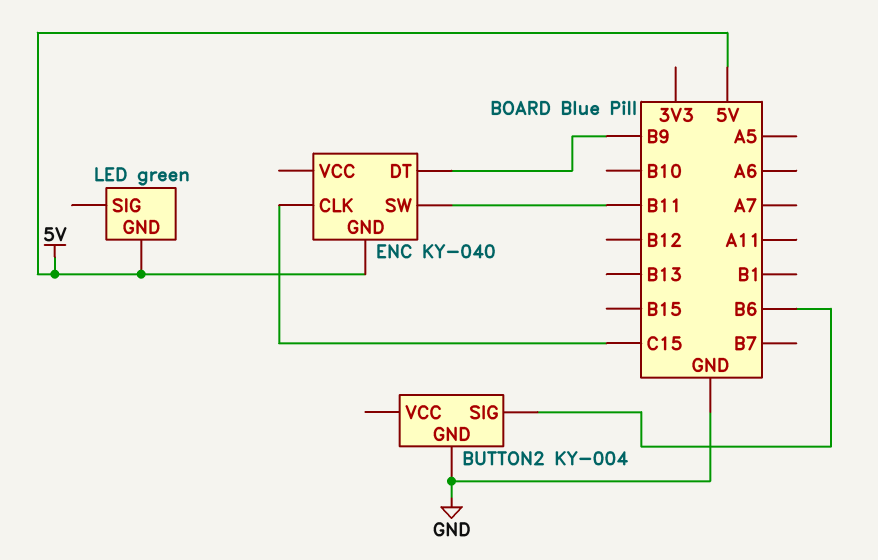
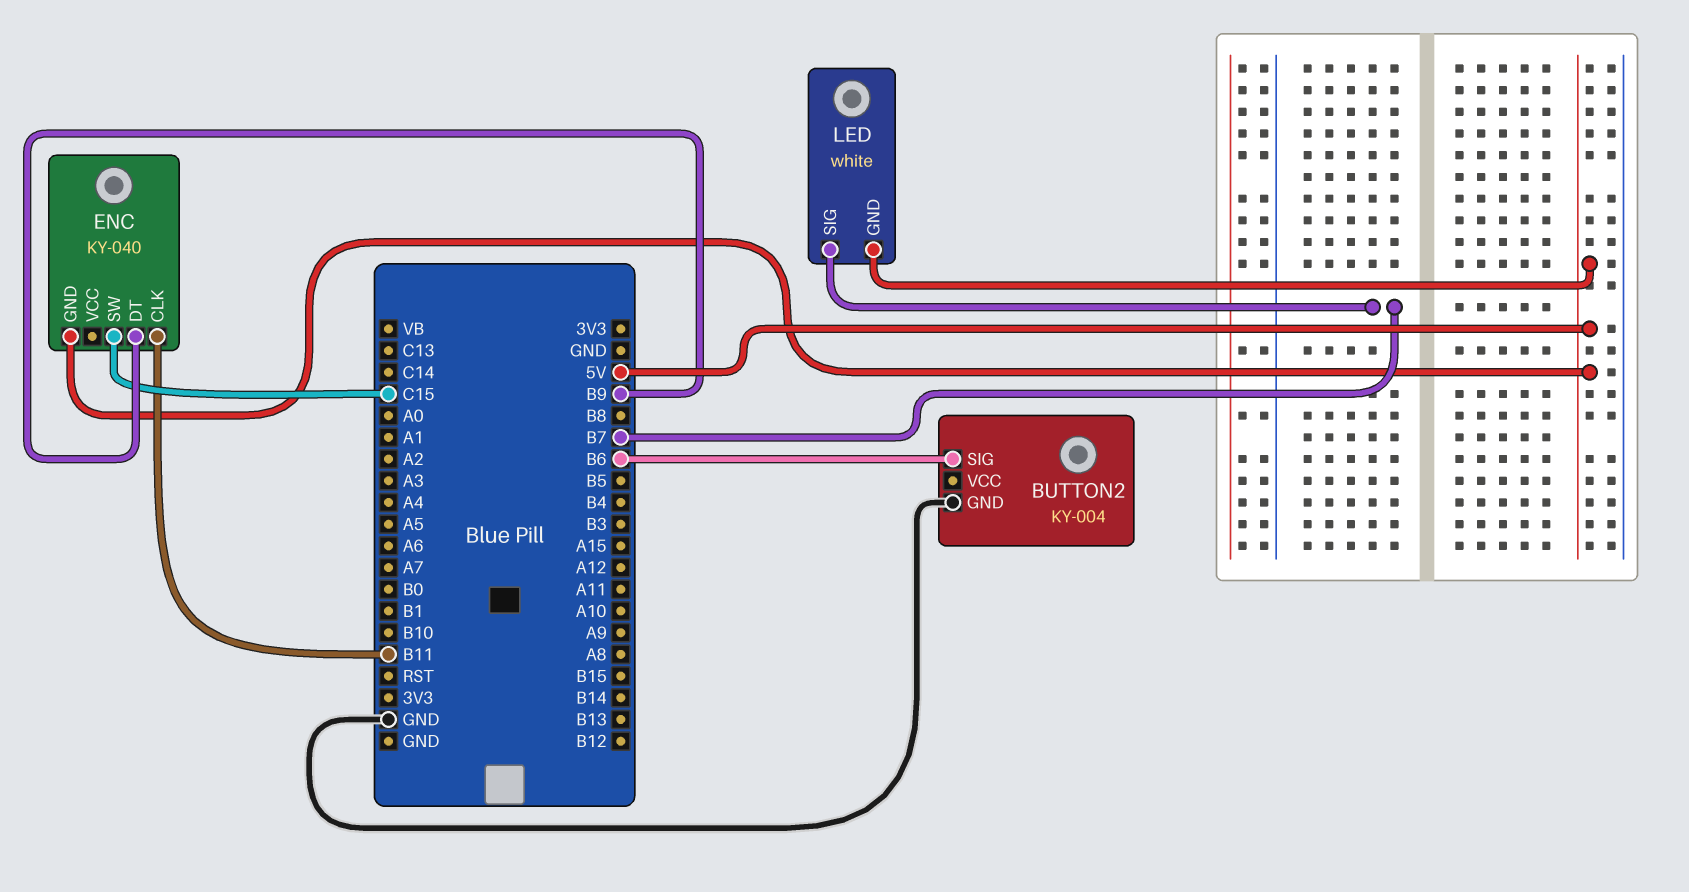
ENC pin CLK: C15 -> B11
ENC pin SW: B11 -> C15
LED: green -> white
LED pin SIG: none -> B7

